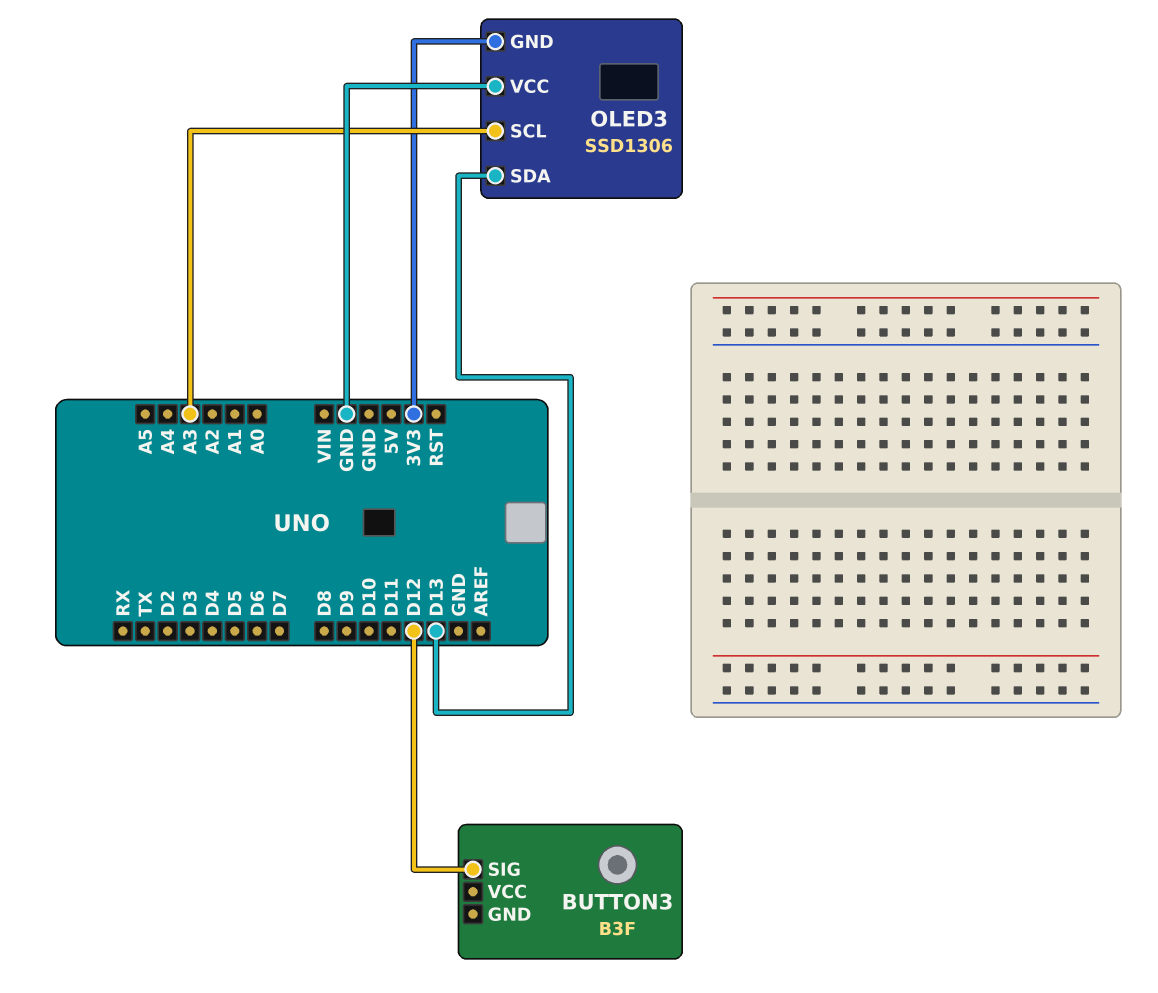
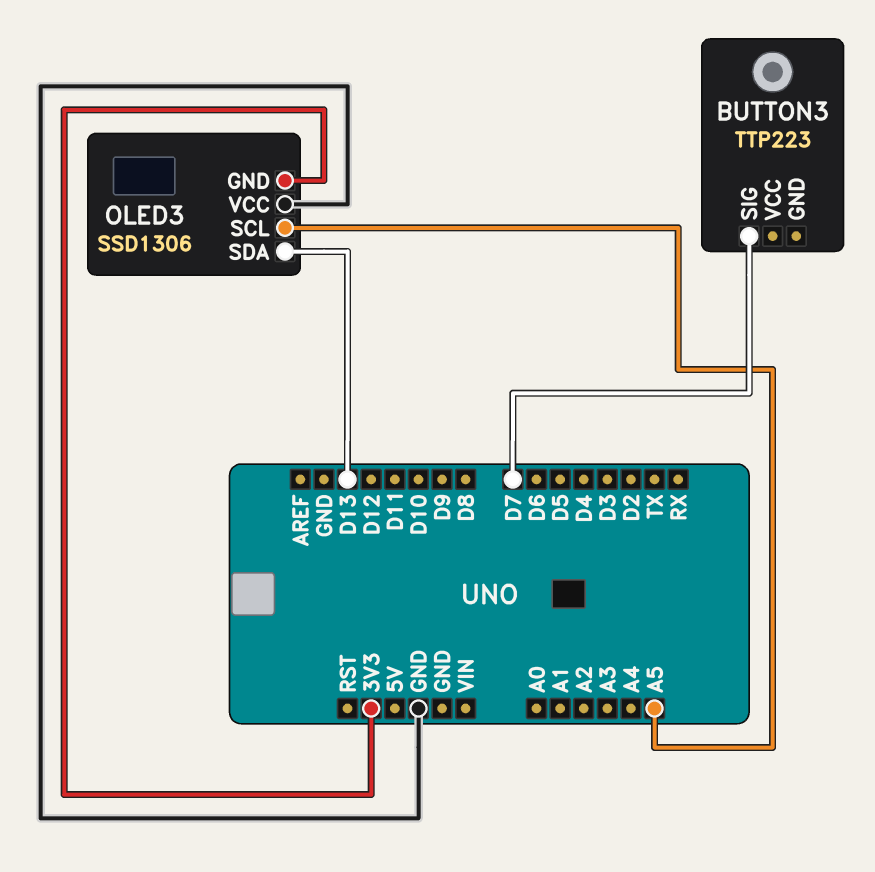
BUTTON3: B3F -> TTP223
BUTTON3 pin SIG: D12 -> D7
OLED3 pin SCL: A3 -> A5

